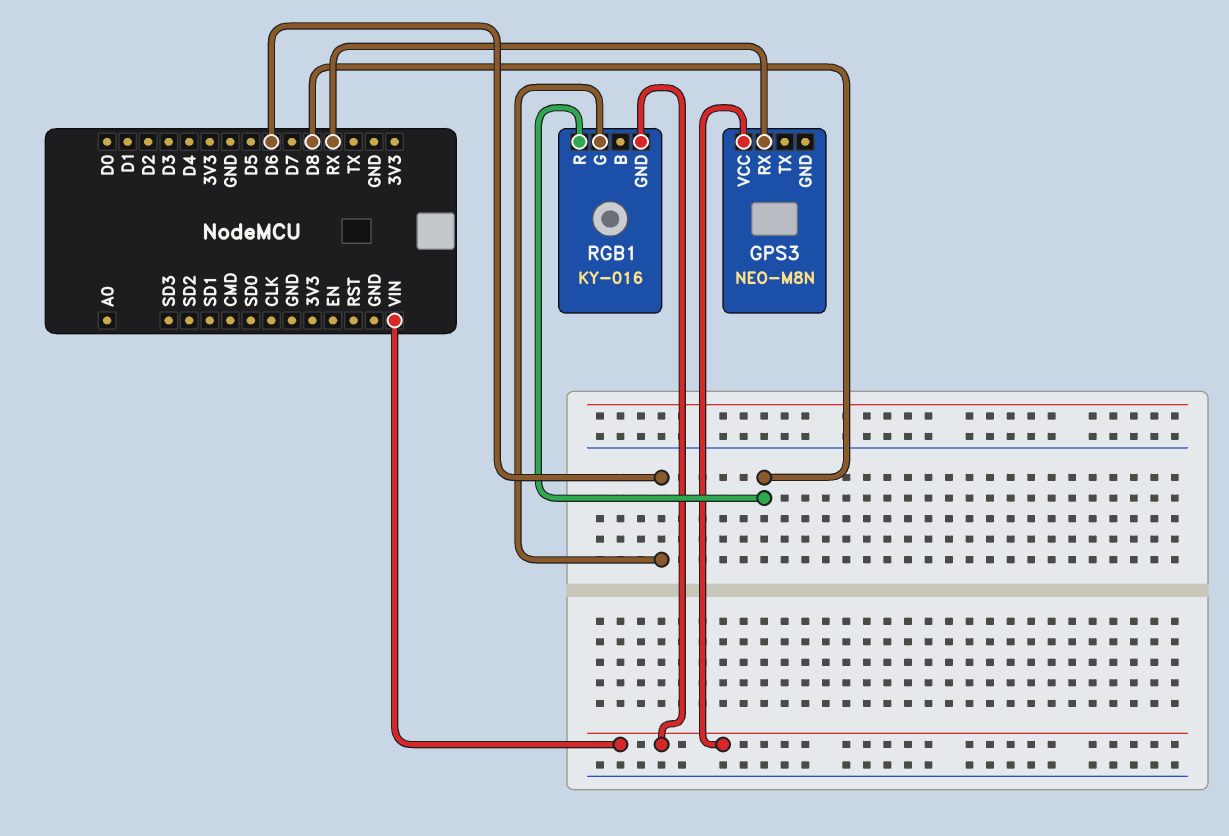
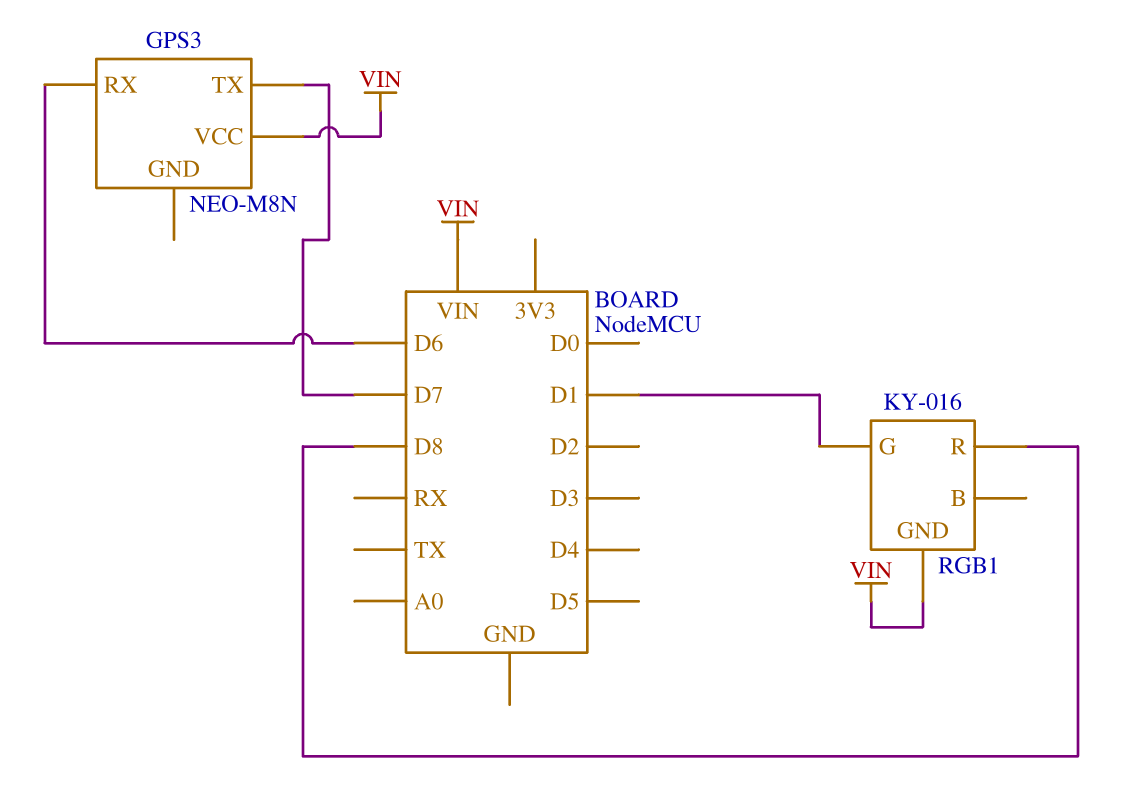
GPS3 pin RX: RX -> D6
GPS3 pin TX: none -> D7
RGB1 pin G: D6 -> D1

